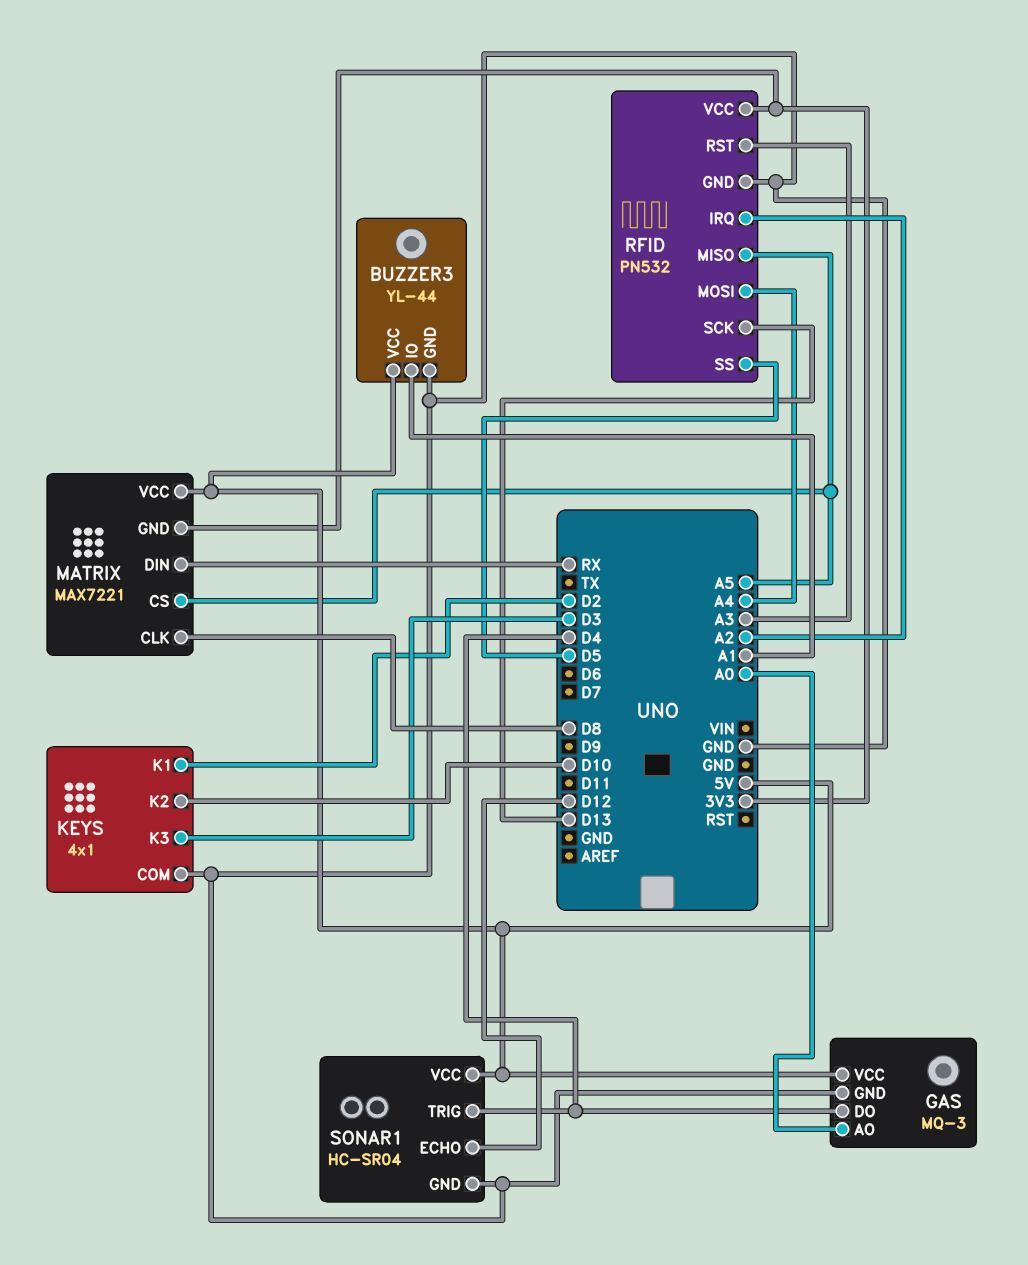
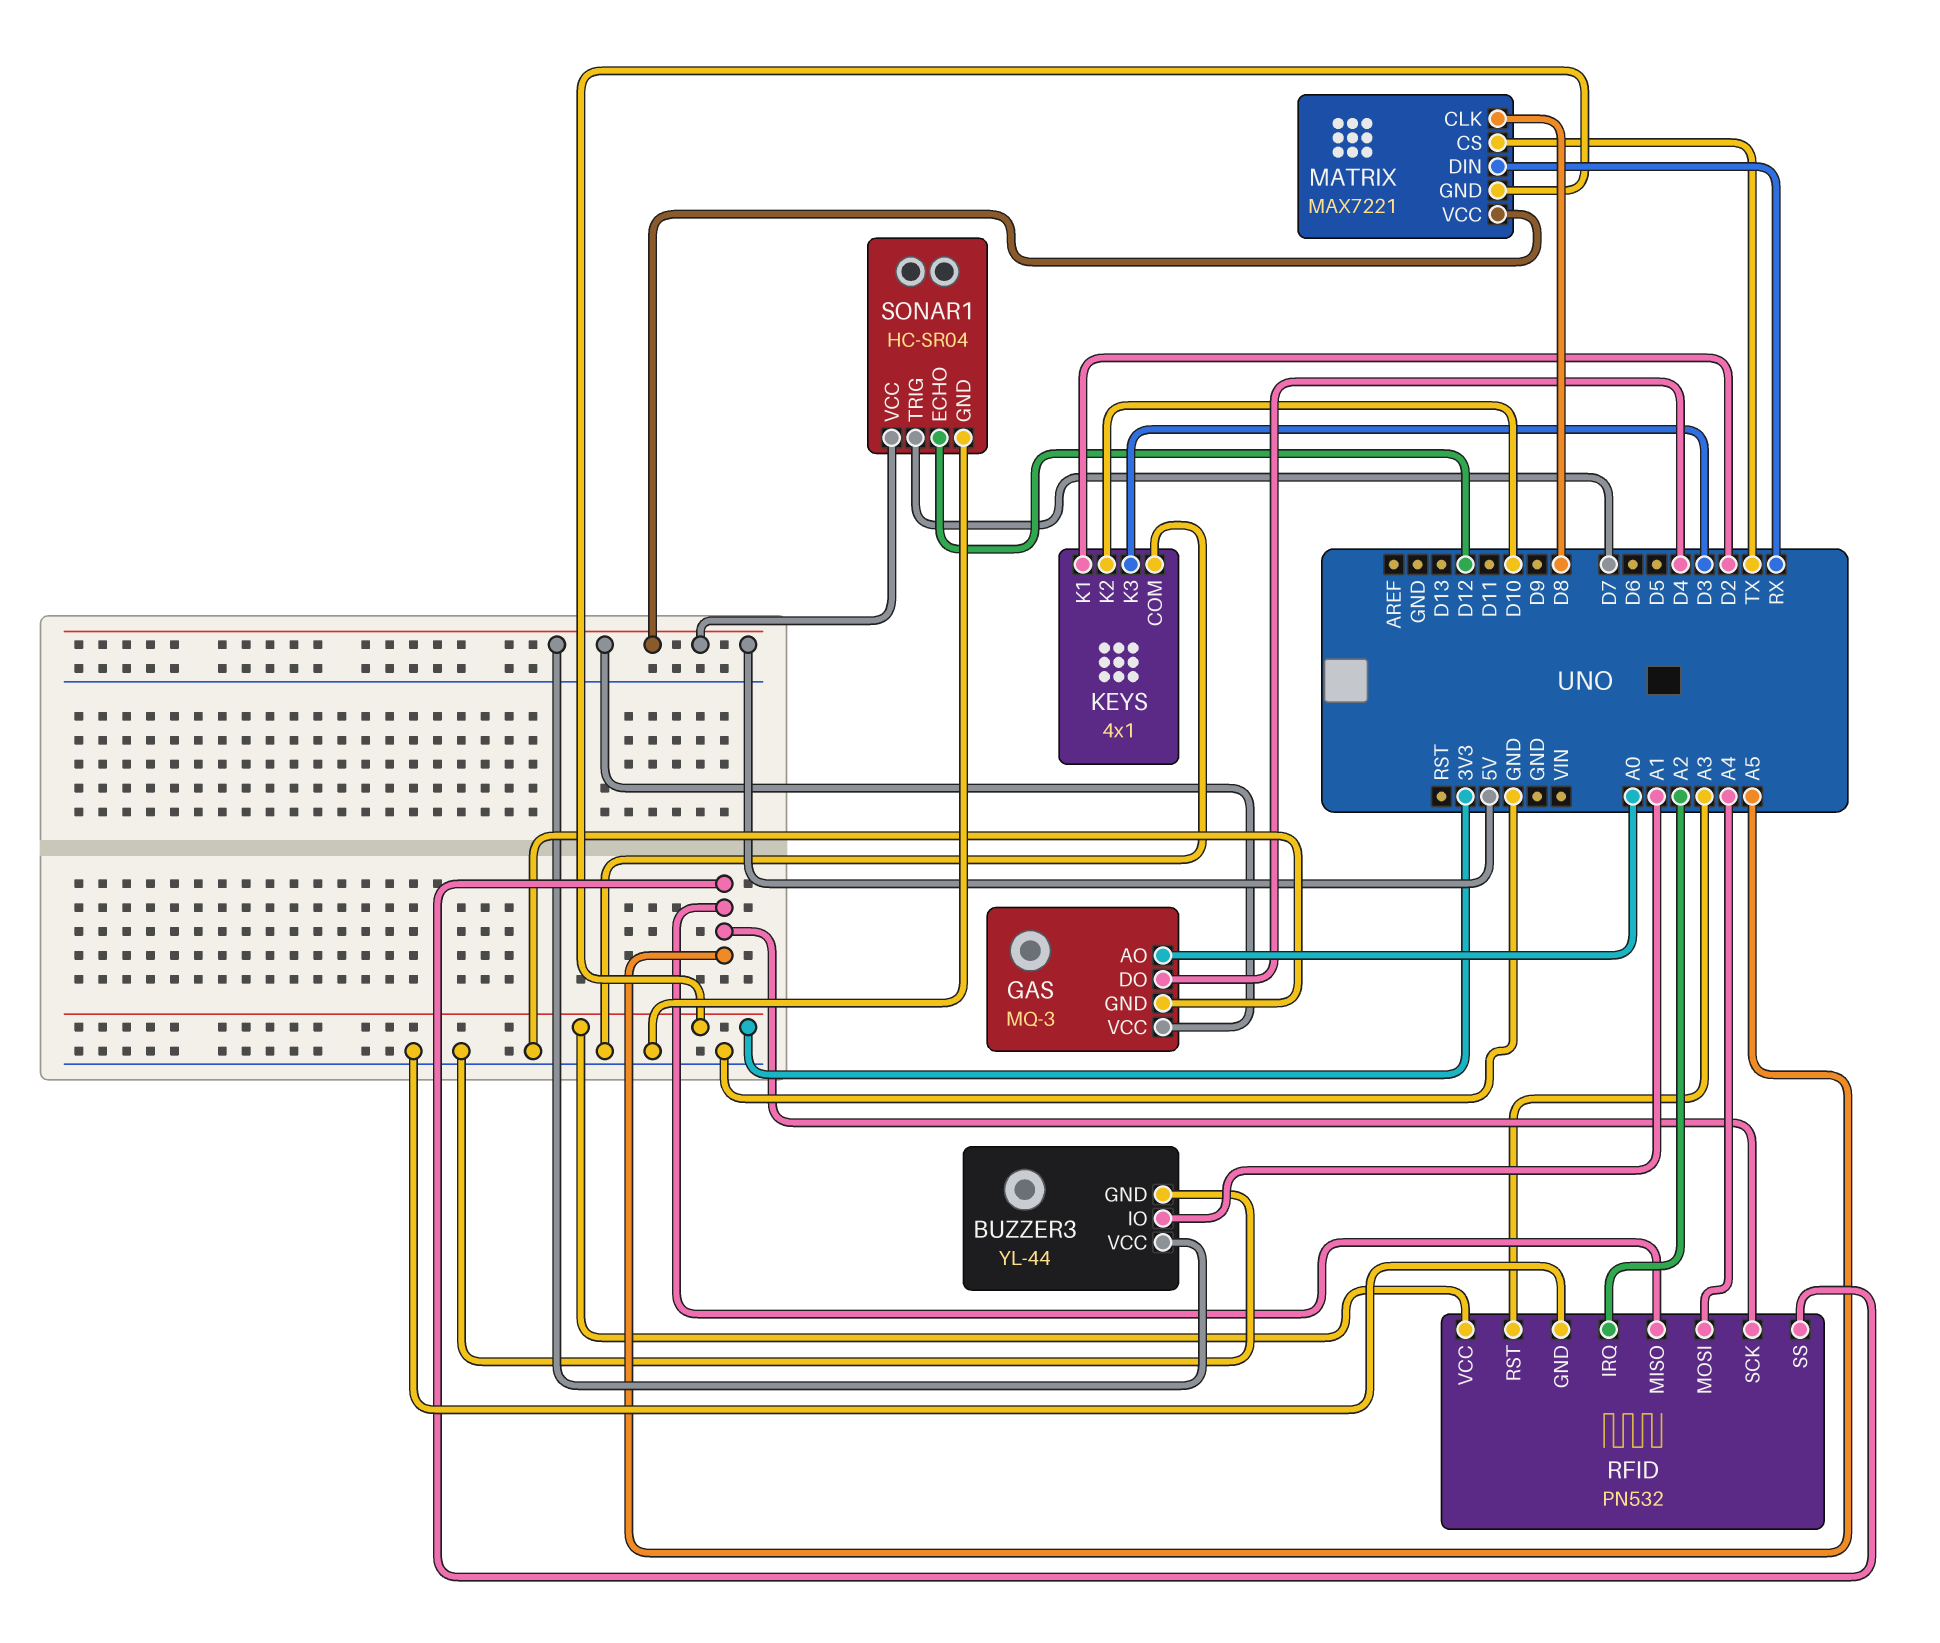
MATRIX pin CS: A5 -> TX
RFID pin SCK: D13 -> A5
RFID pin SS: D5 -> A5
SONAR1 pin TRIG: D4 -> D7

